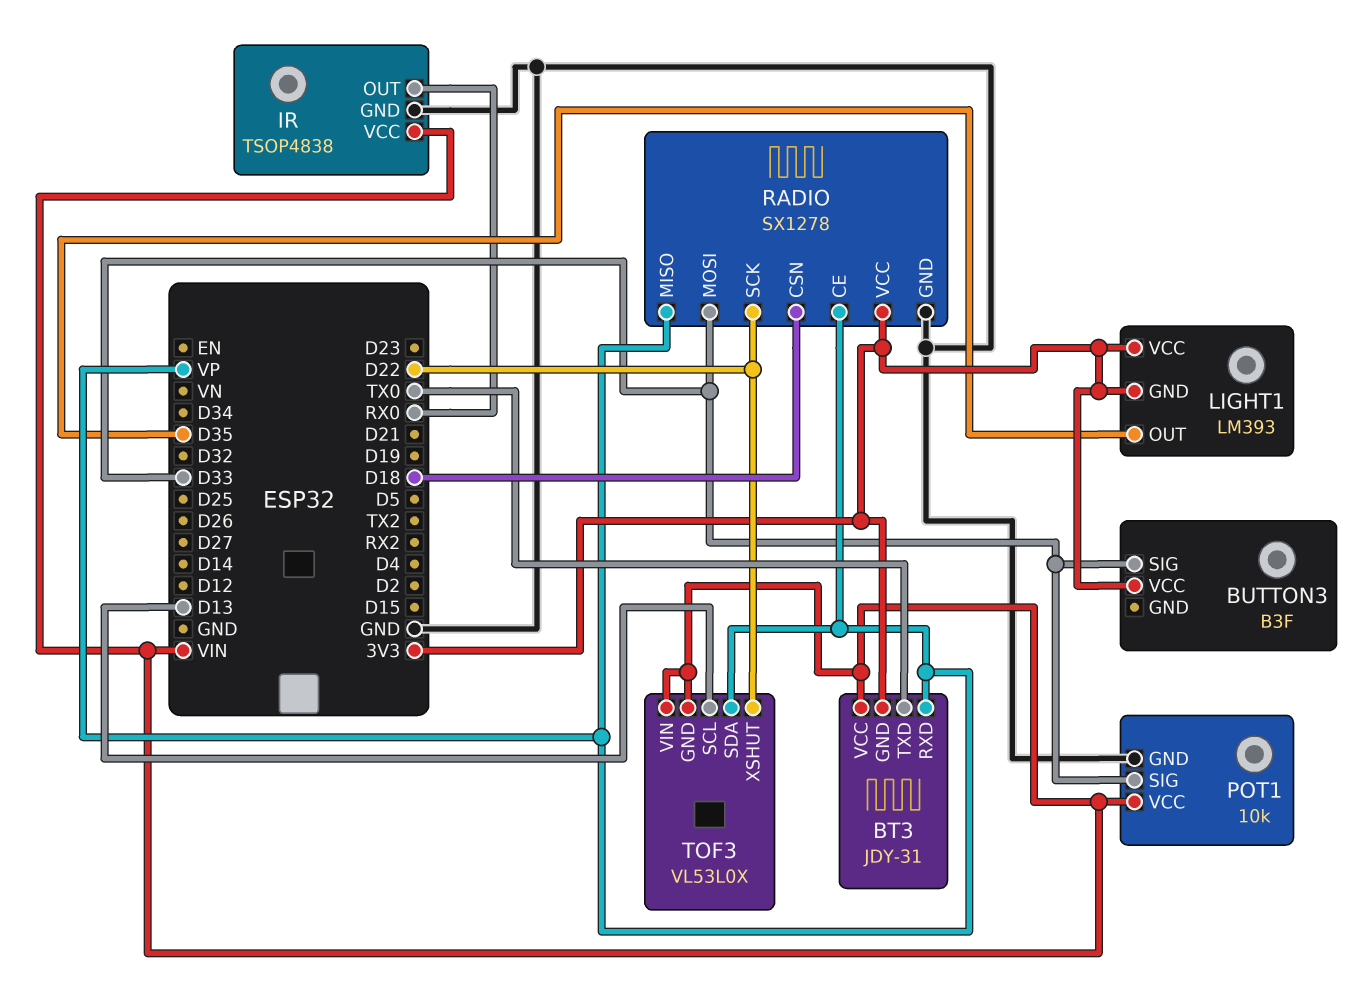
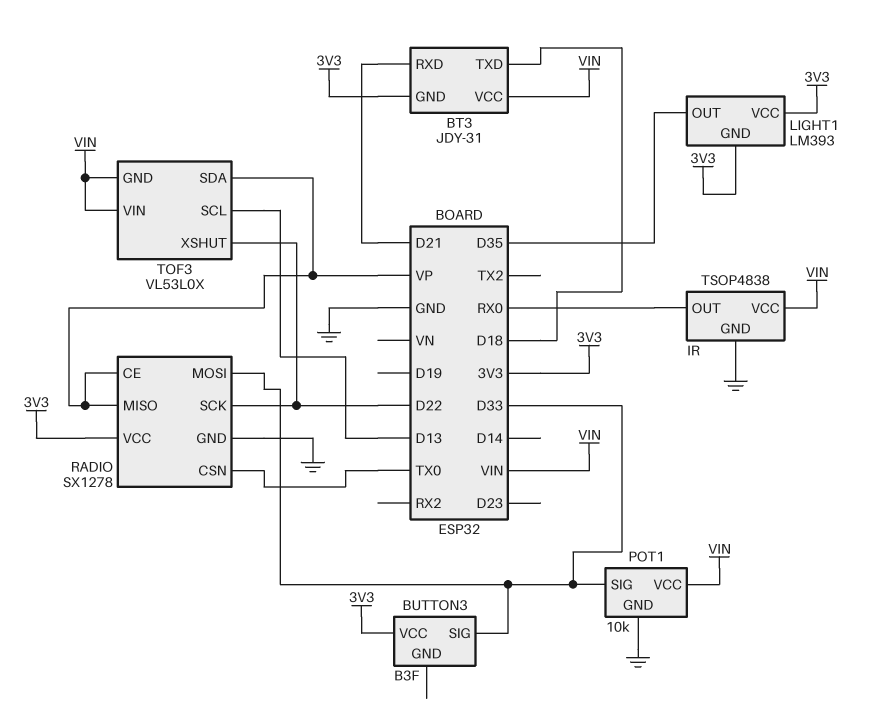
BT3 pin RXD: VP -> D21
BT3 pin TXD: TX0 -> D18
RADIO pin CSN: D18 -> TX0

